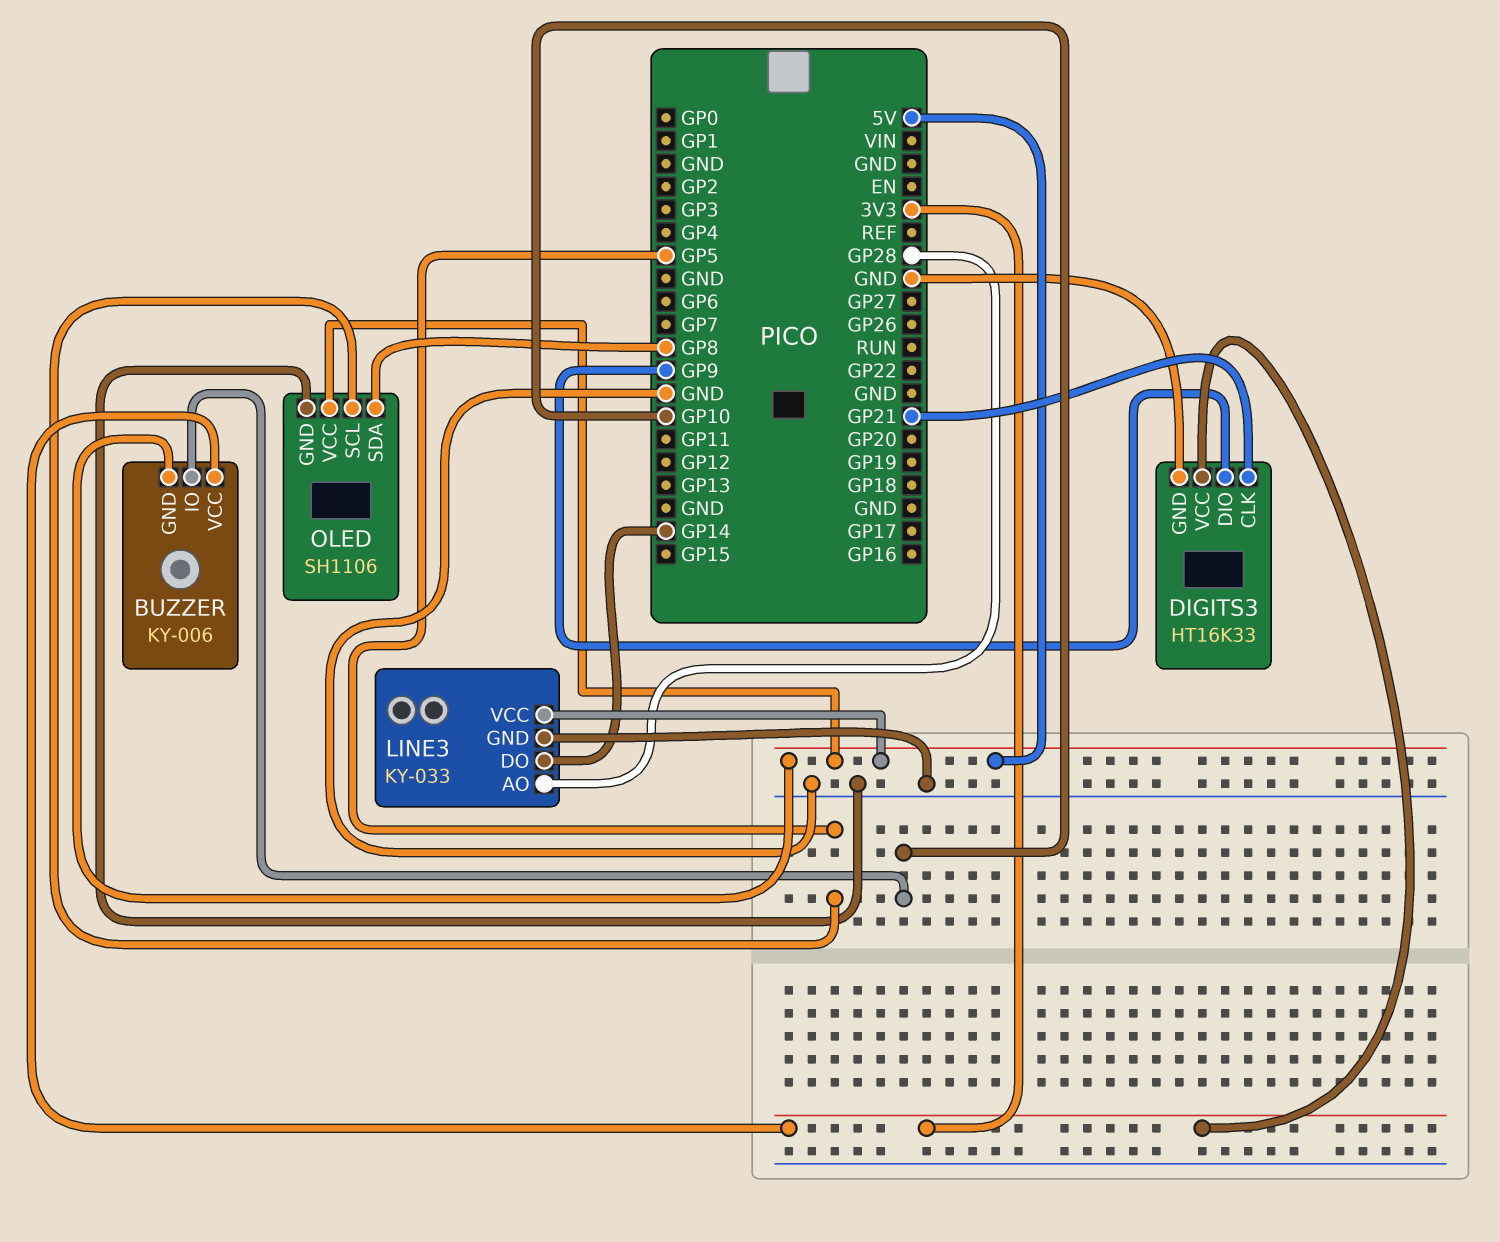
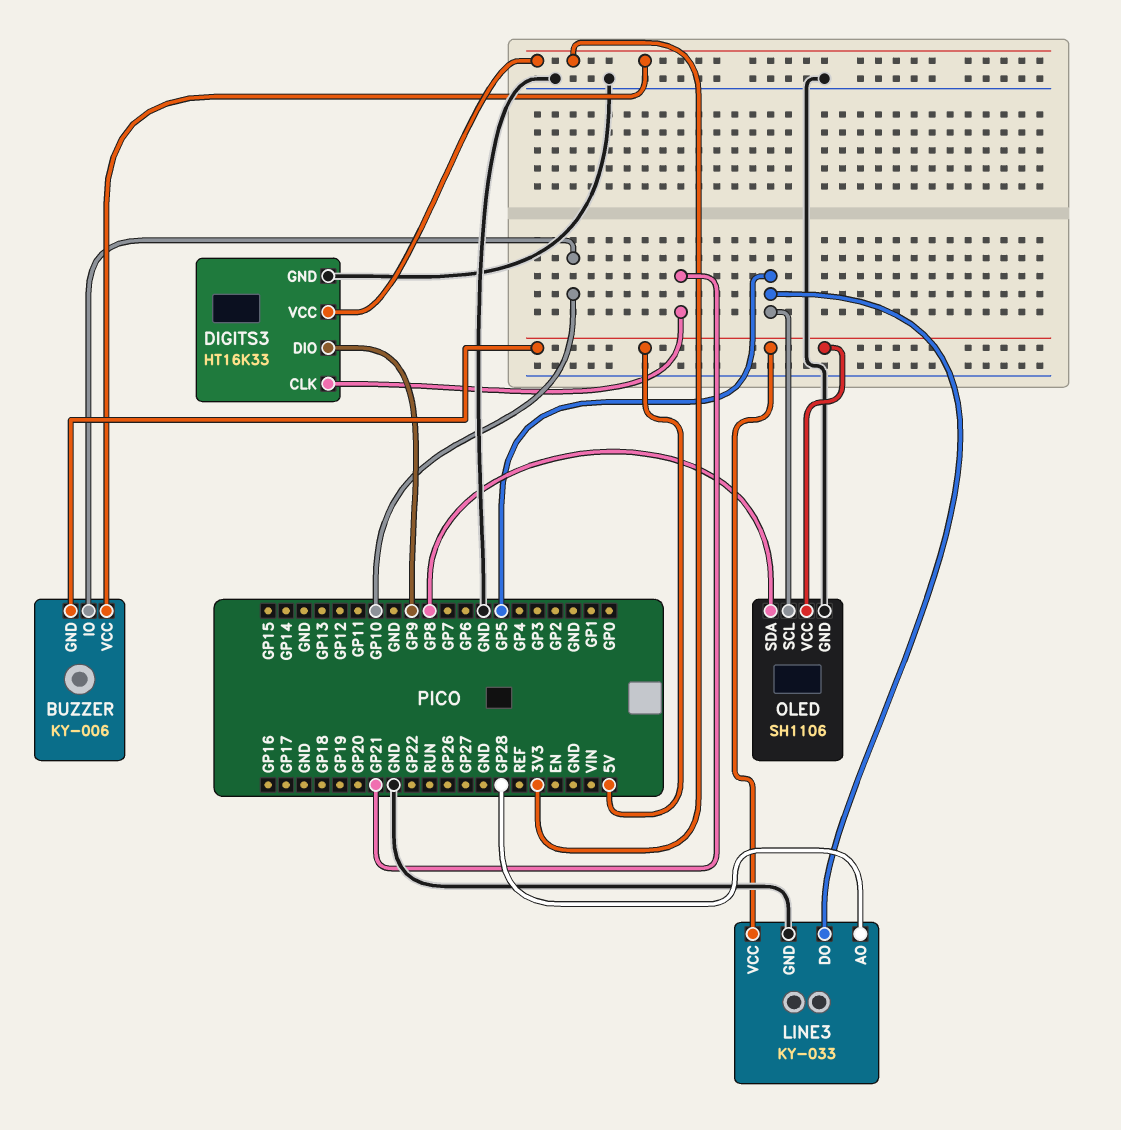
LINE3 pin DO: GP14 -> GP5

